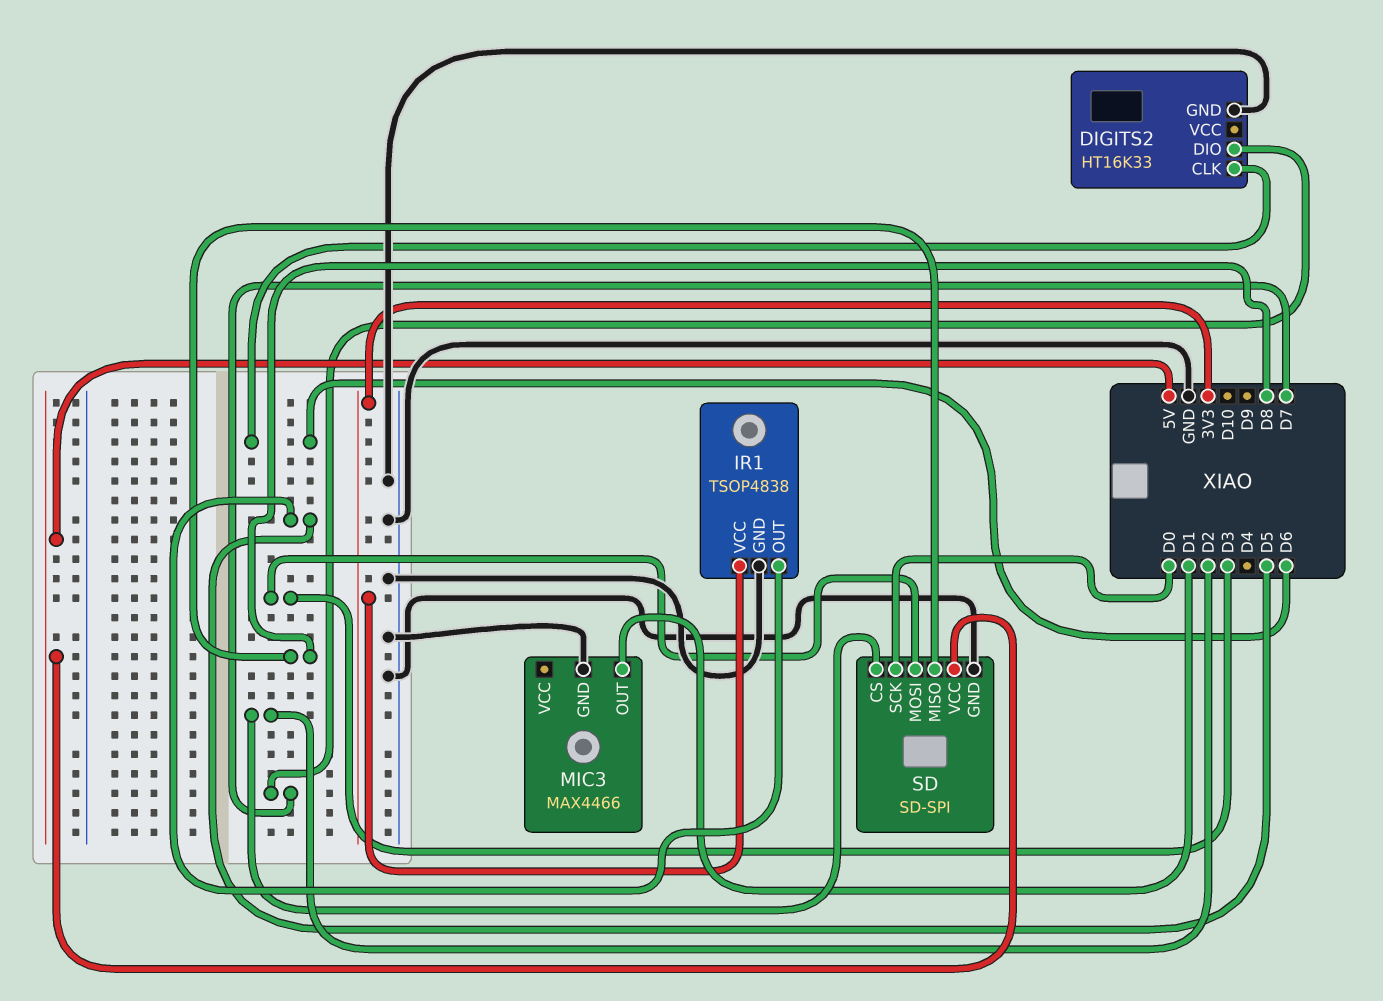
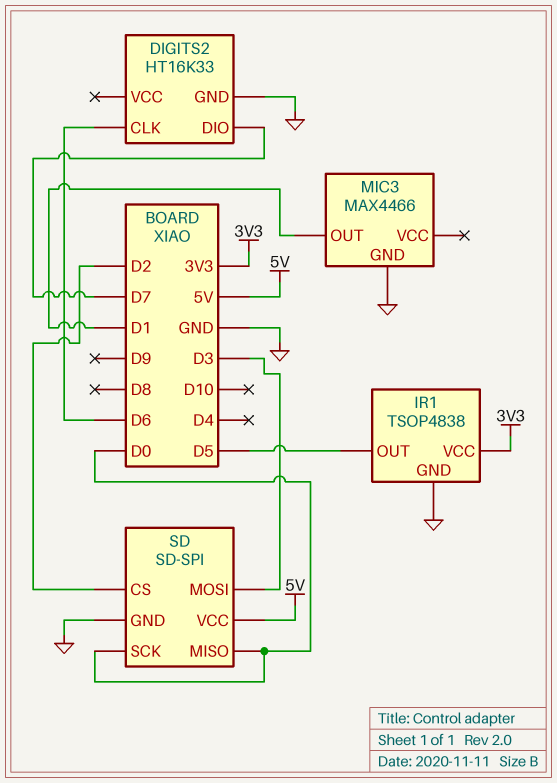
SD pin MISO: D8 -> D0

